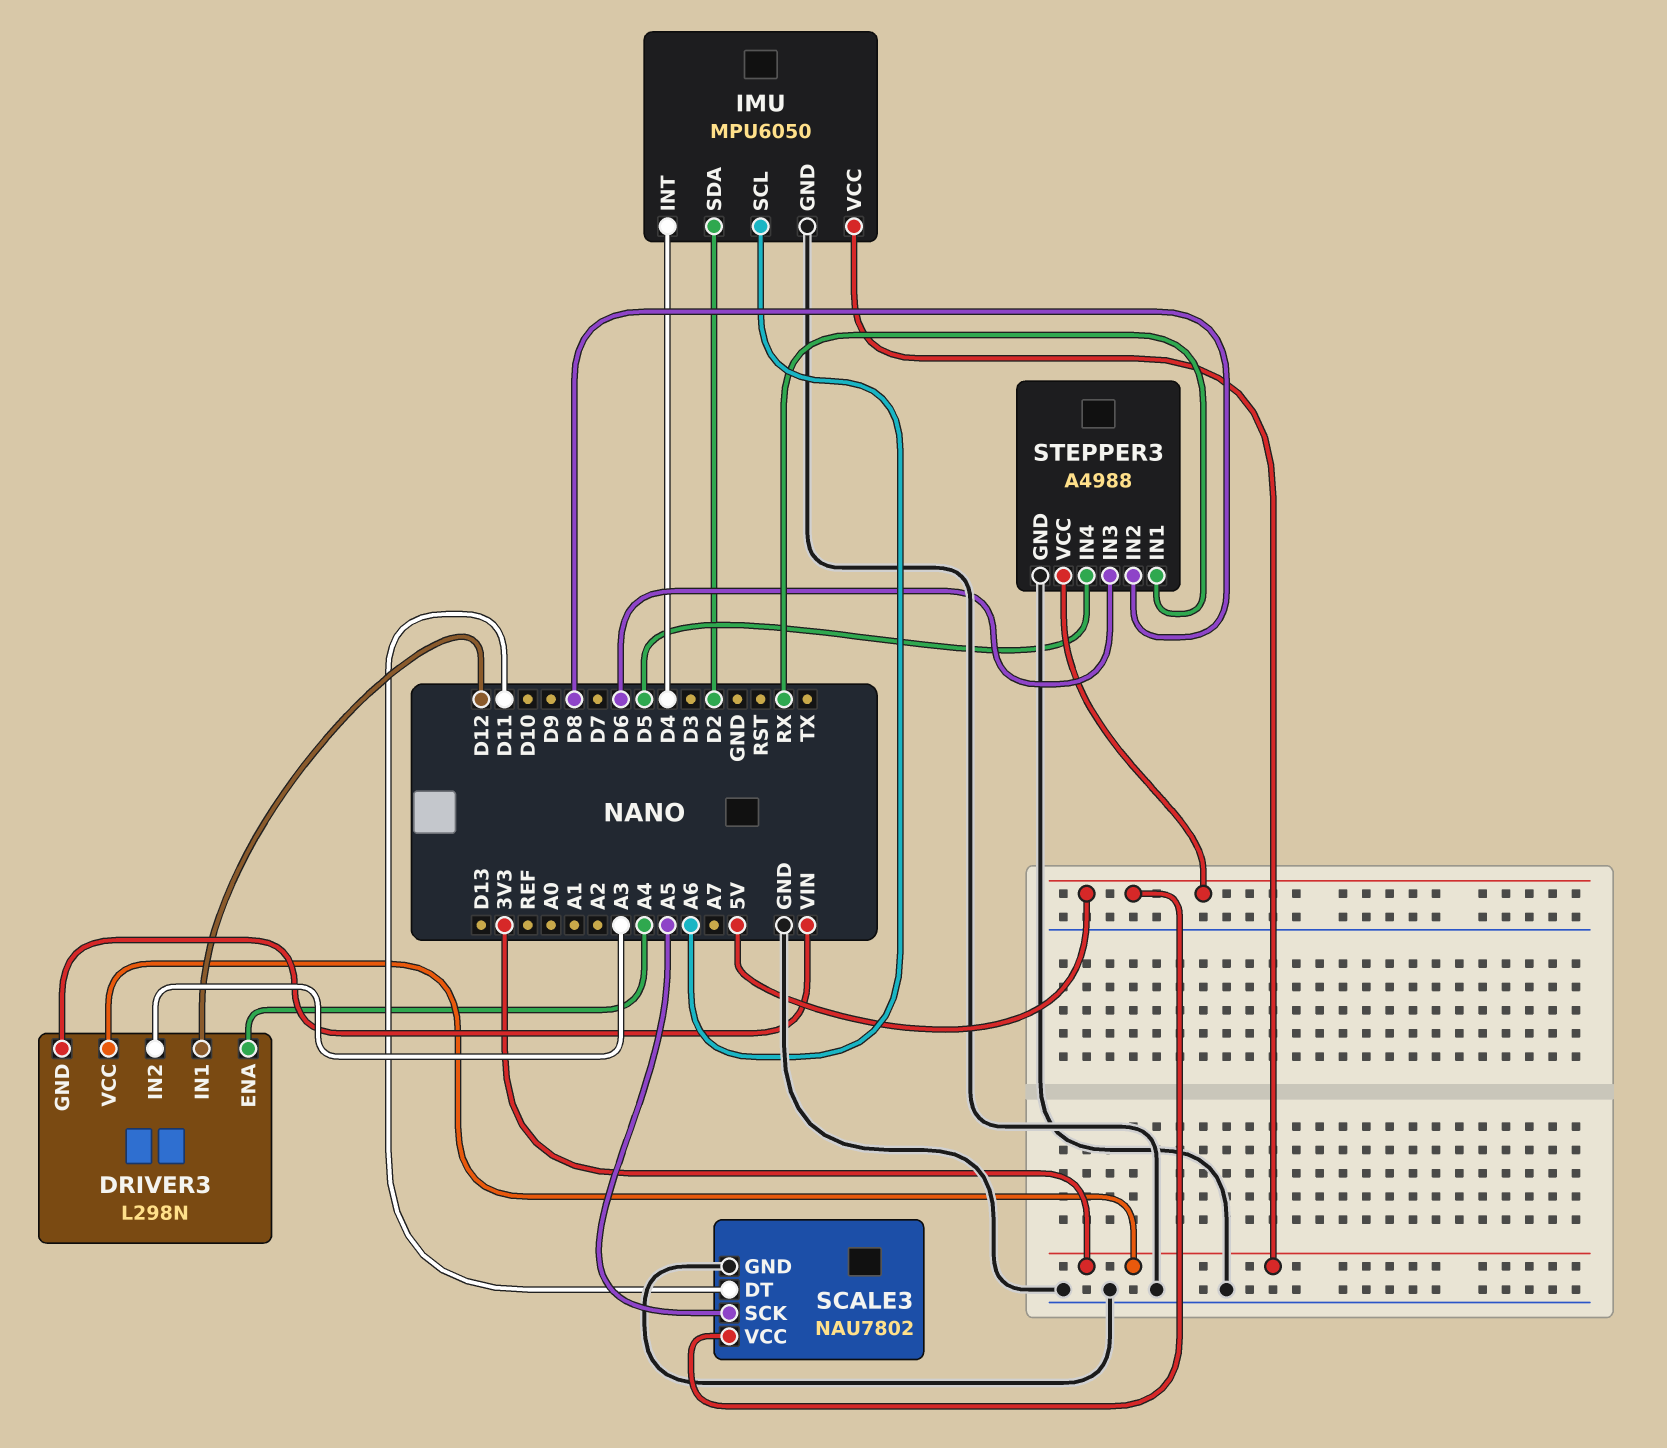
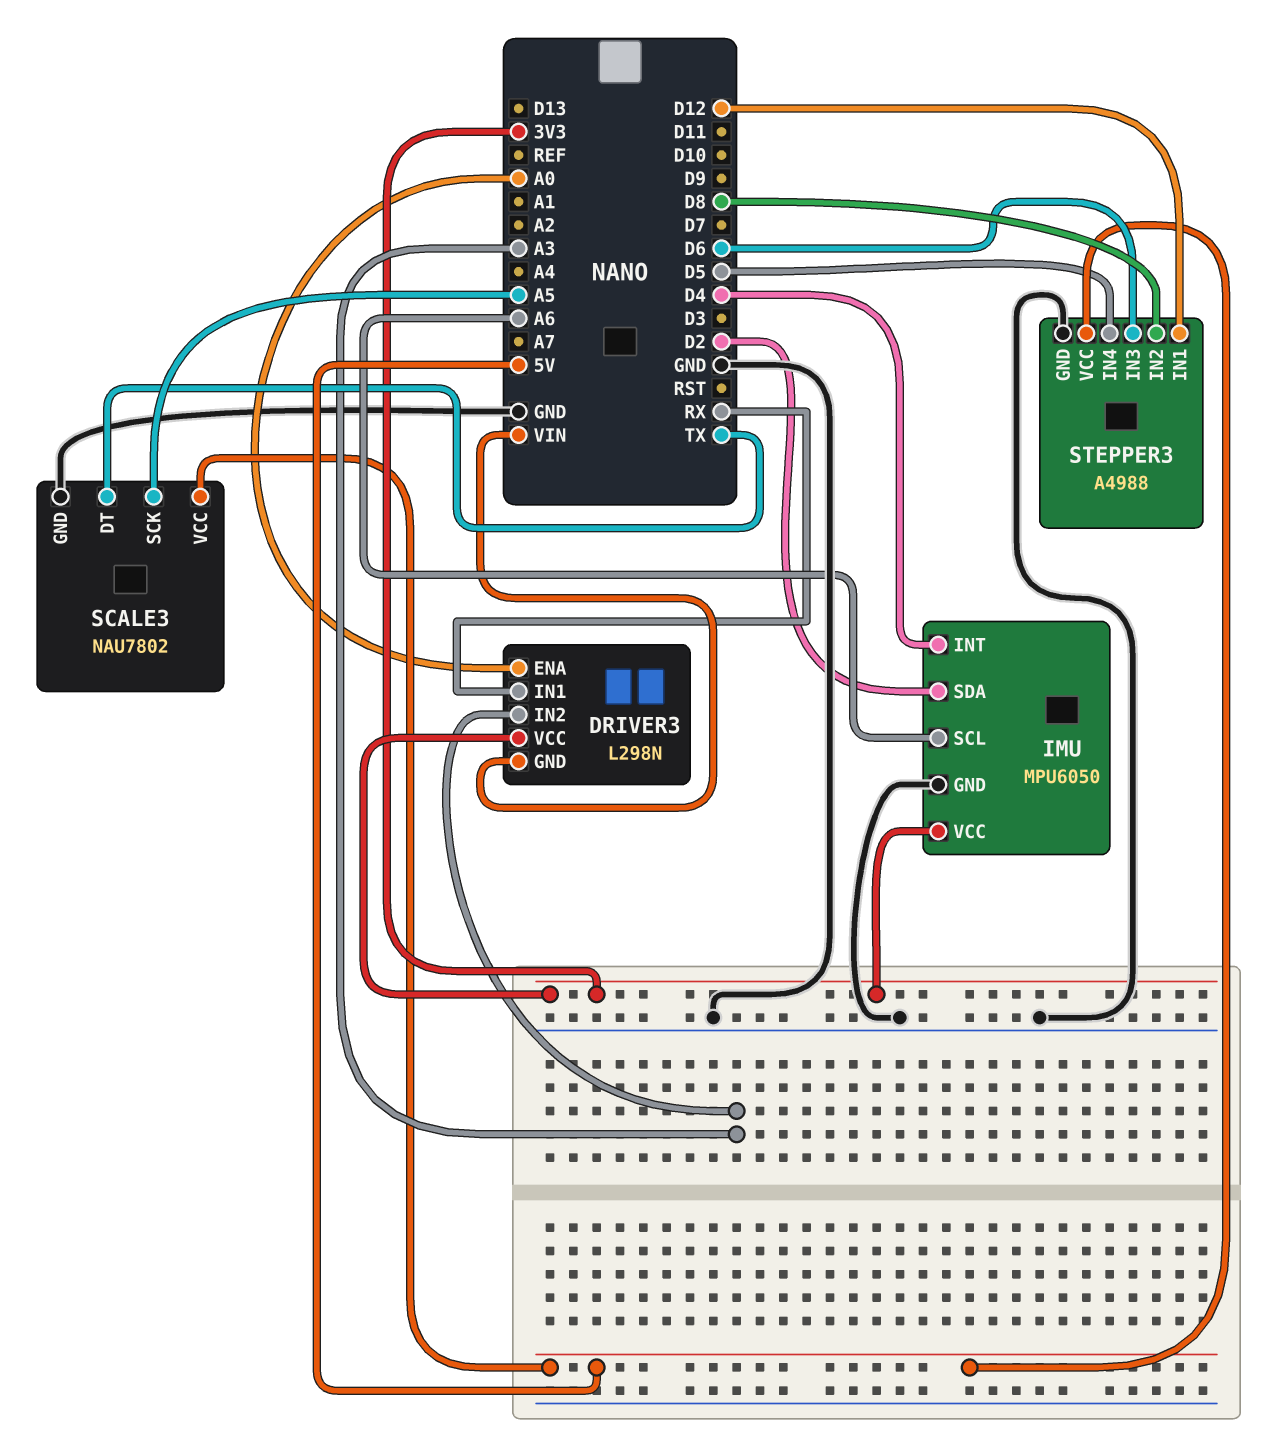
DRIVER3 pin ENA: A4 -> A0
DRIVER3 pin IN1: D12 -> RX
SCALE3 pin DT: D11 -> TX
STEPPER3 pin IN1: RX -> D12

